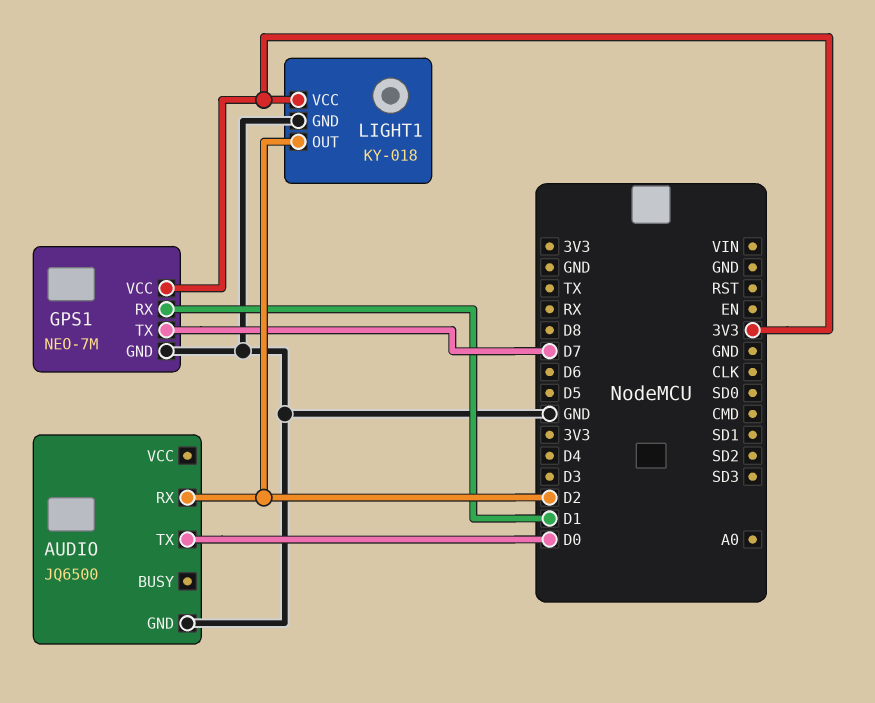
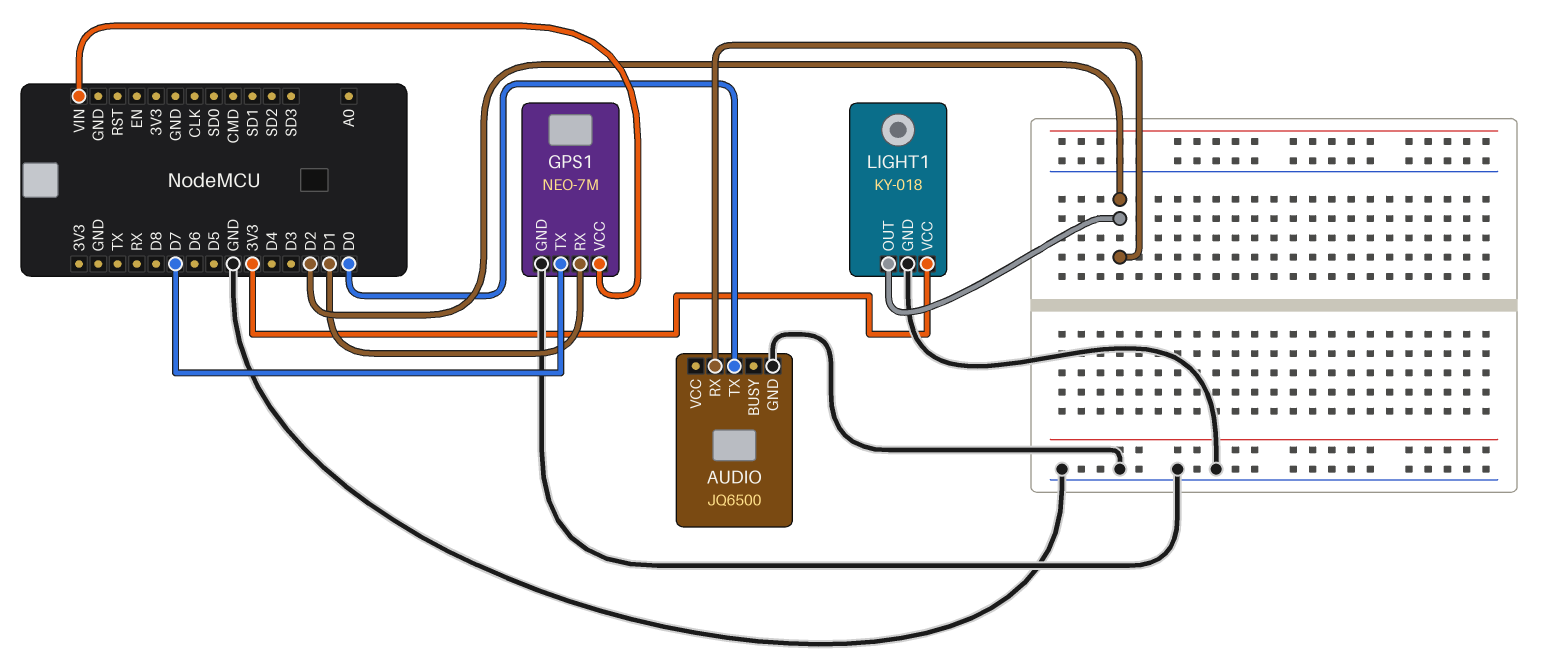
GPS1 pin VCC: 3V3 -> VIN

